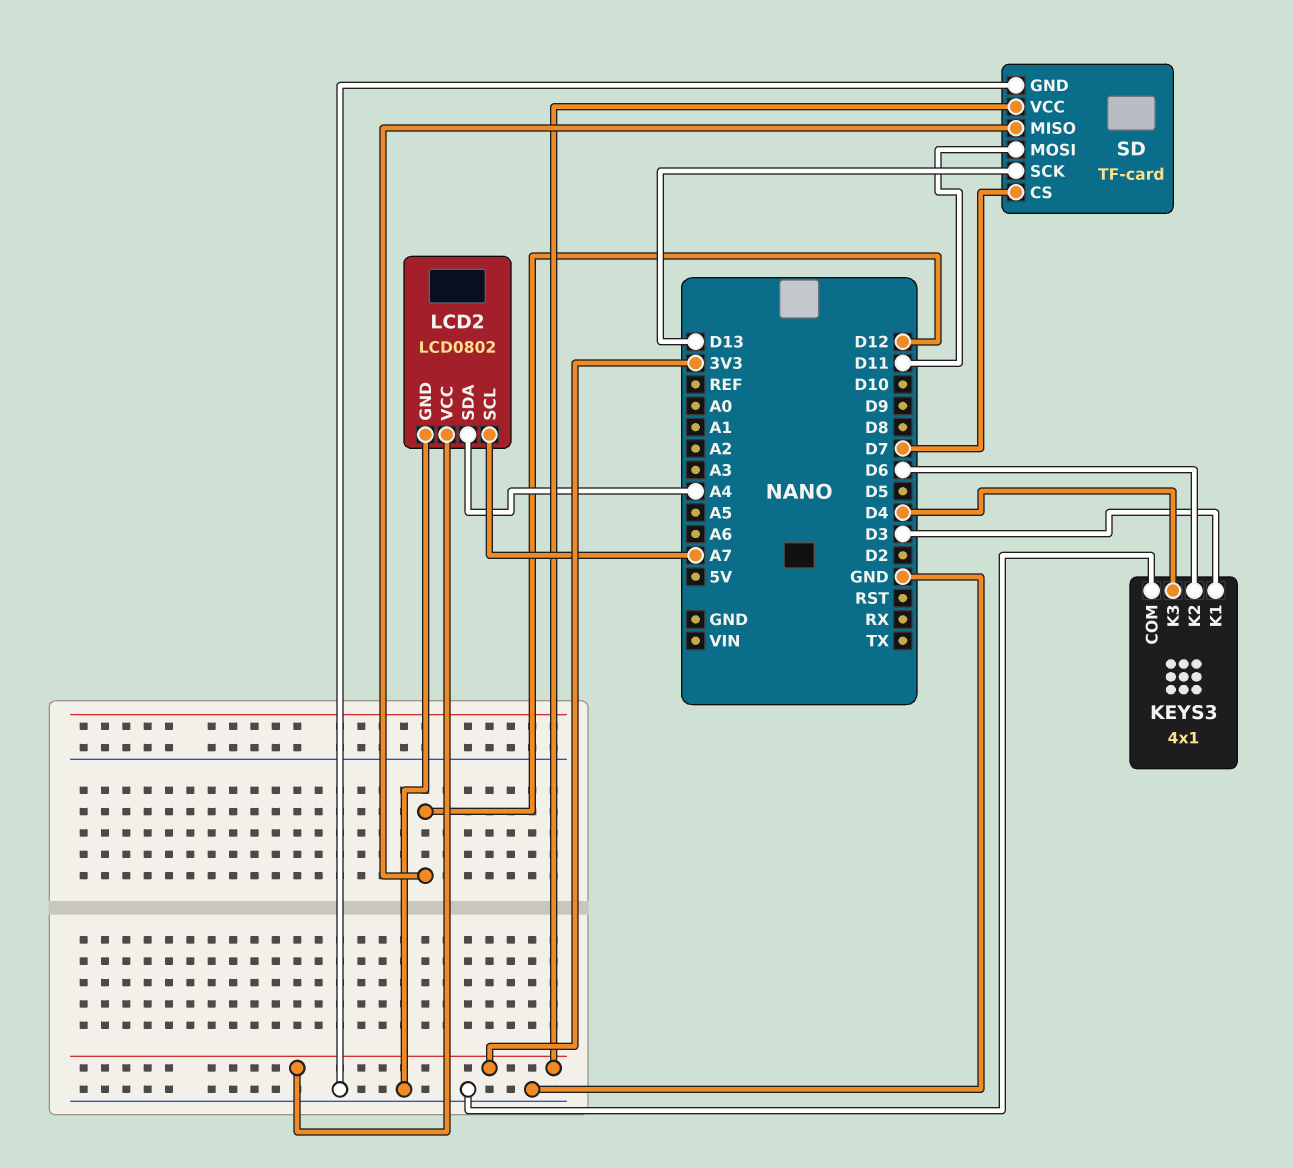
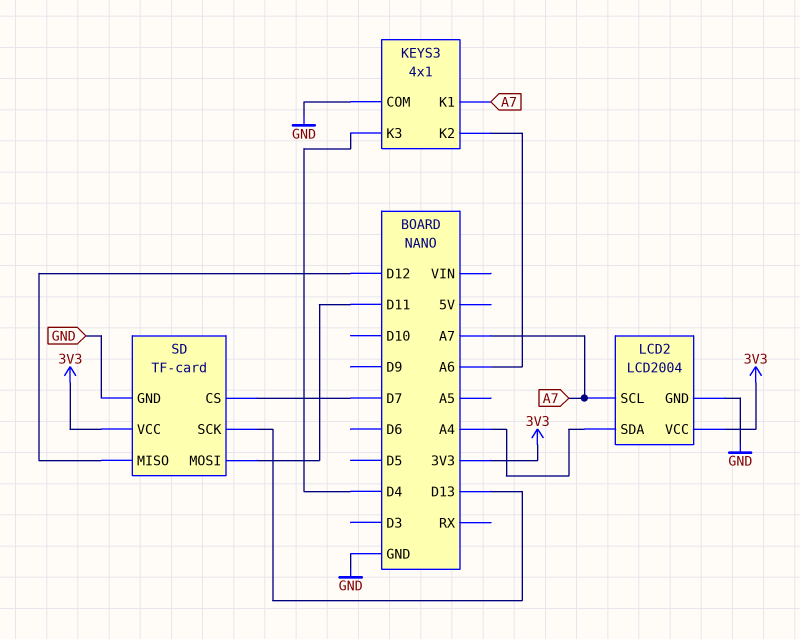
KEYS3 pin K1: D3 -> A7
KEYS3 pin K2: D6 -> A6
LCD2: LCD0802 -> LCD2004

